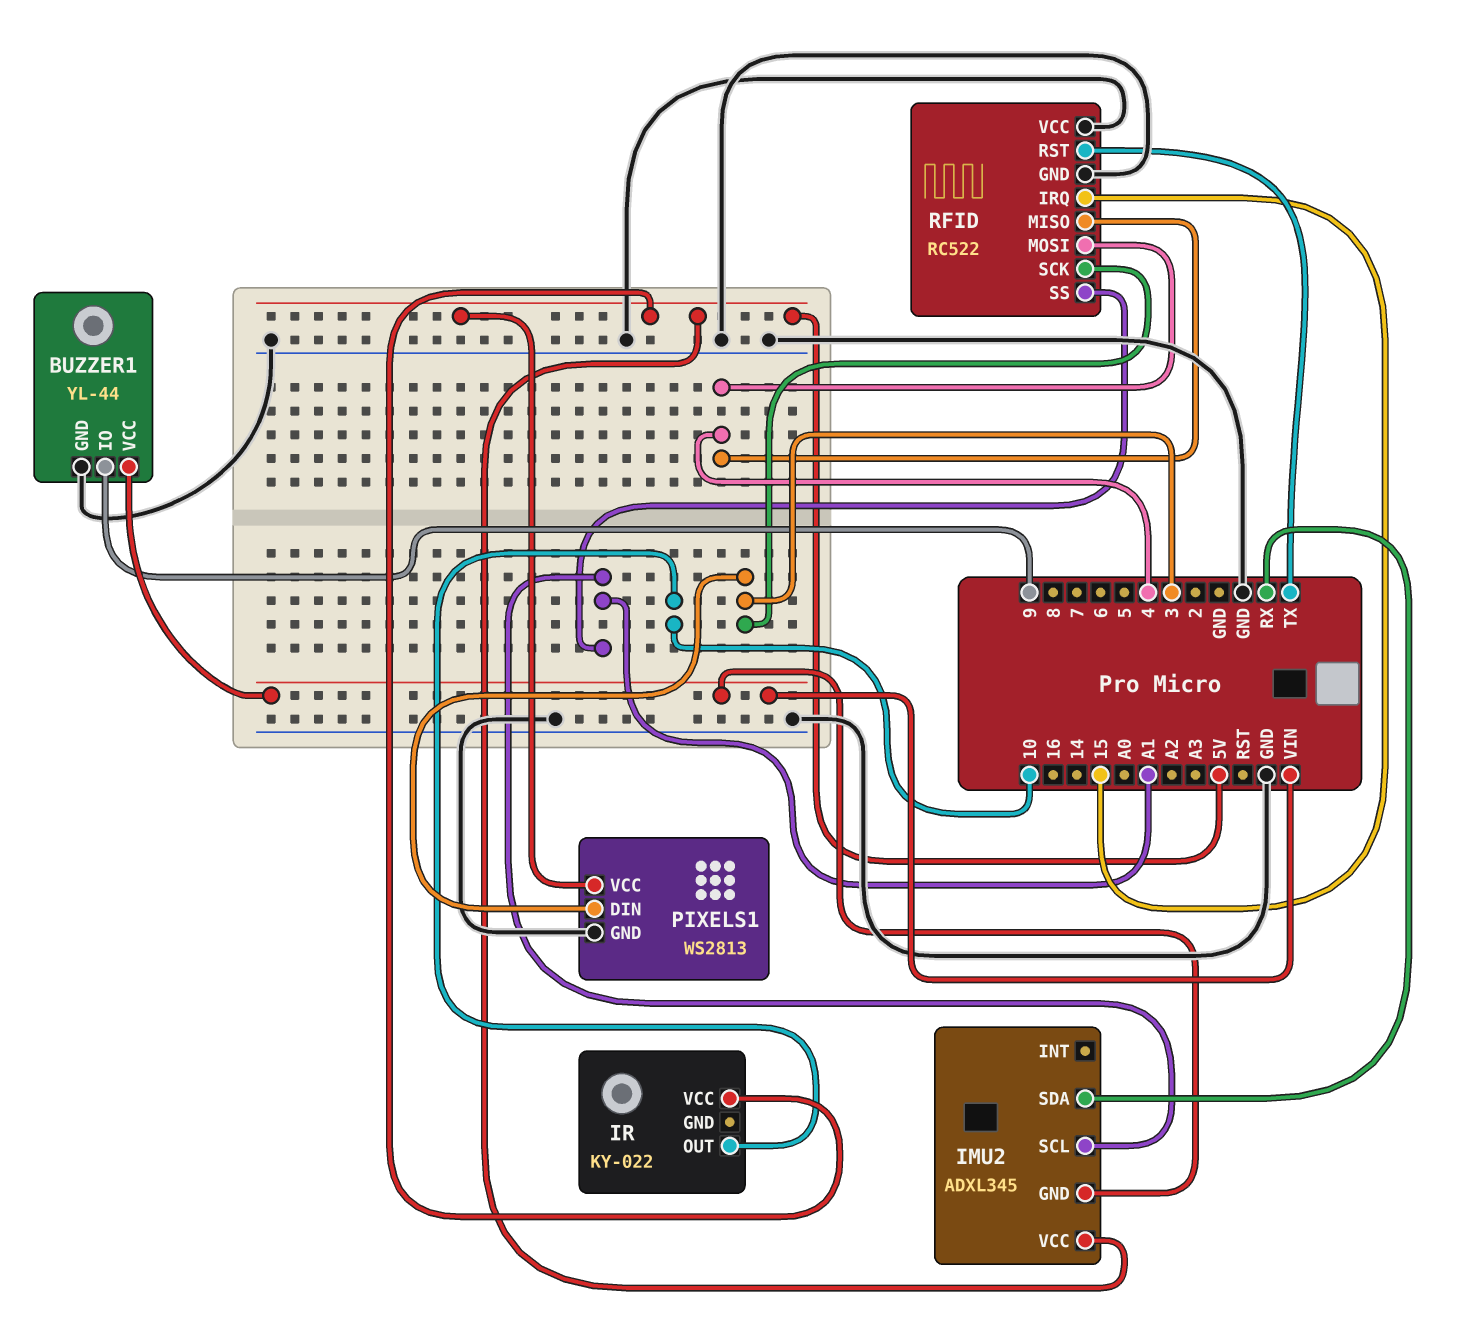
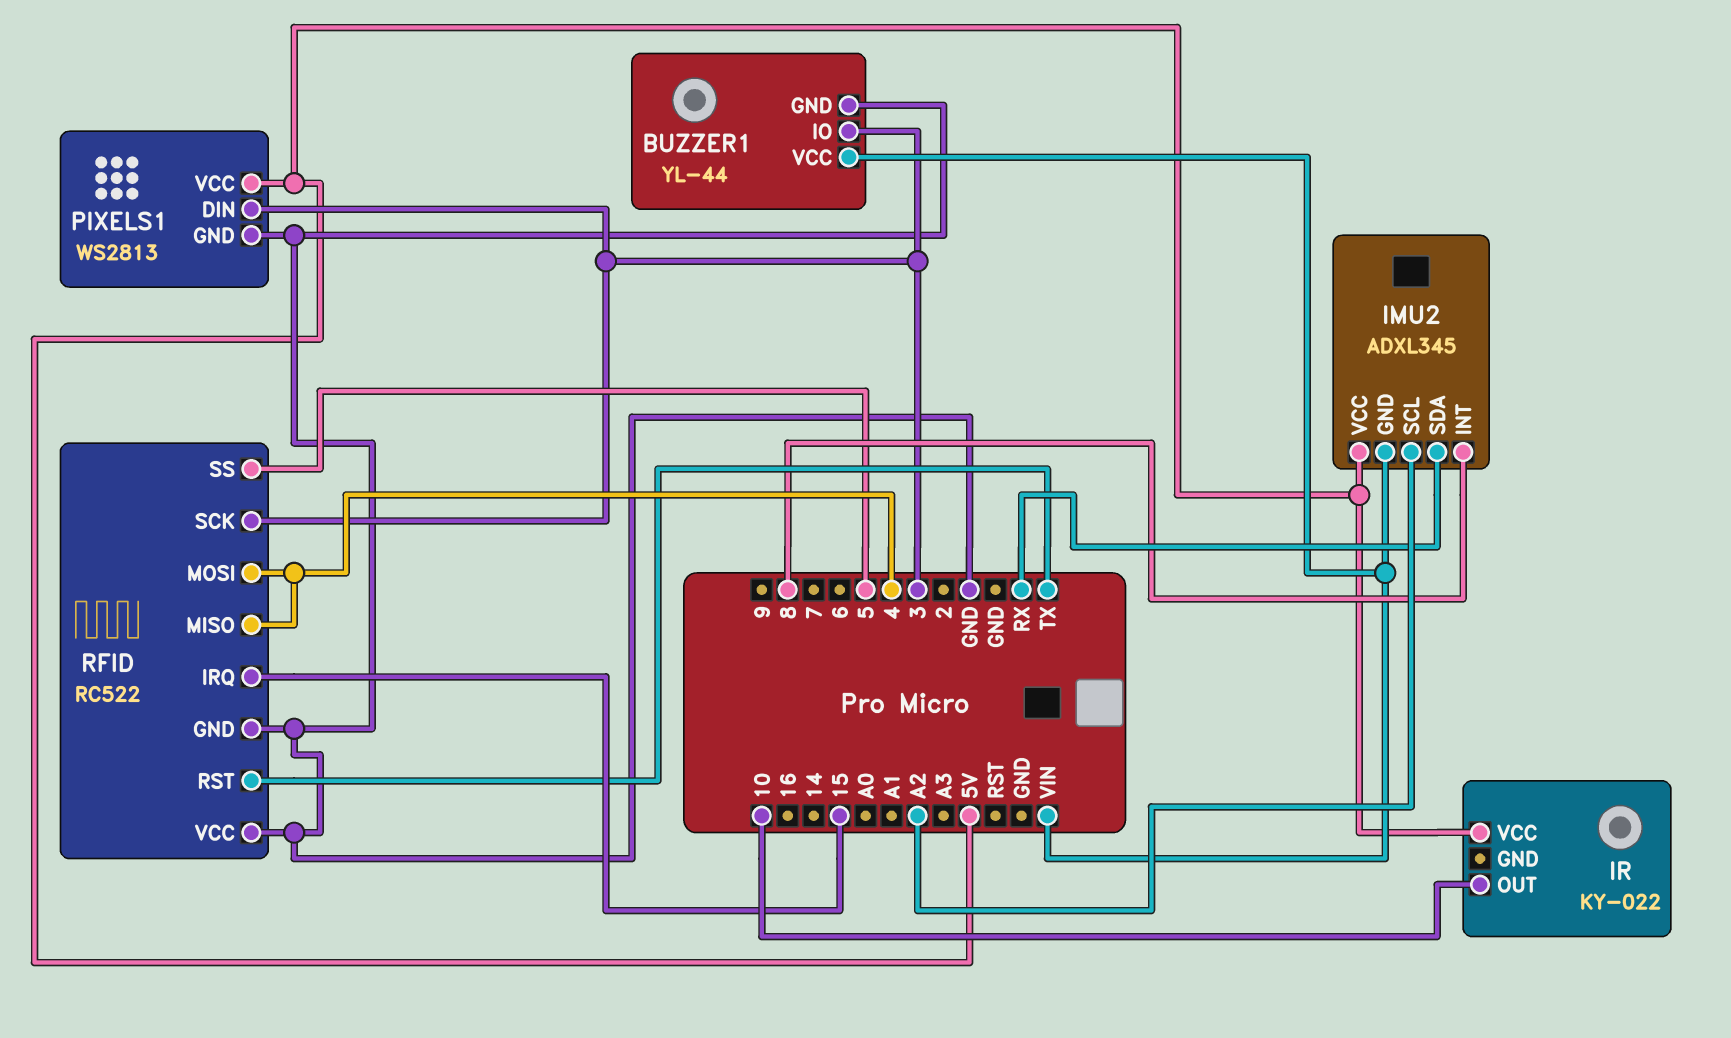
BUZZER1 pin IO: 9 -> 3
IMU2 pin INT: none -> 8
IMU2 pin SCL: A1 -> A2
RFID pin SS: A1 -> 5

